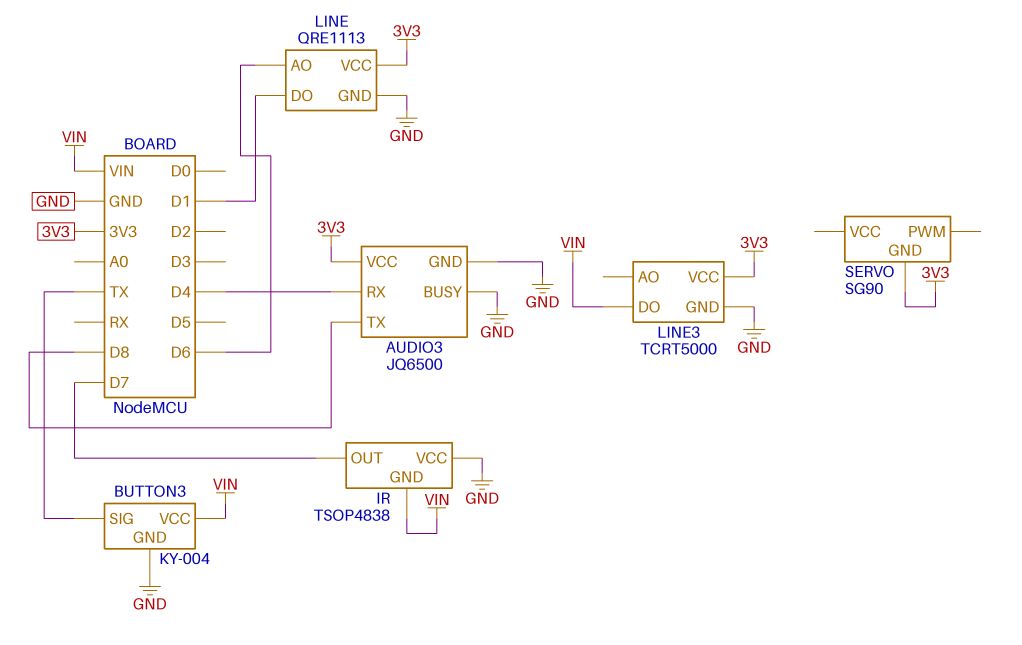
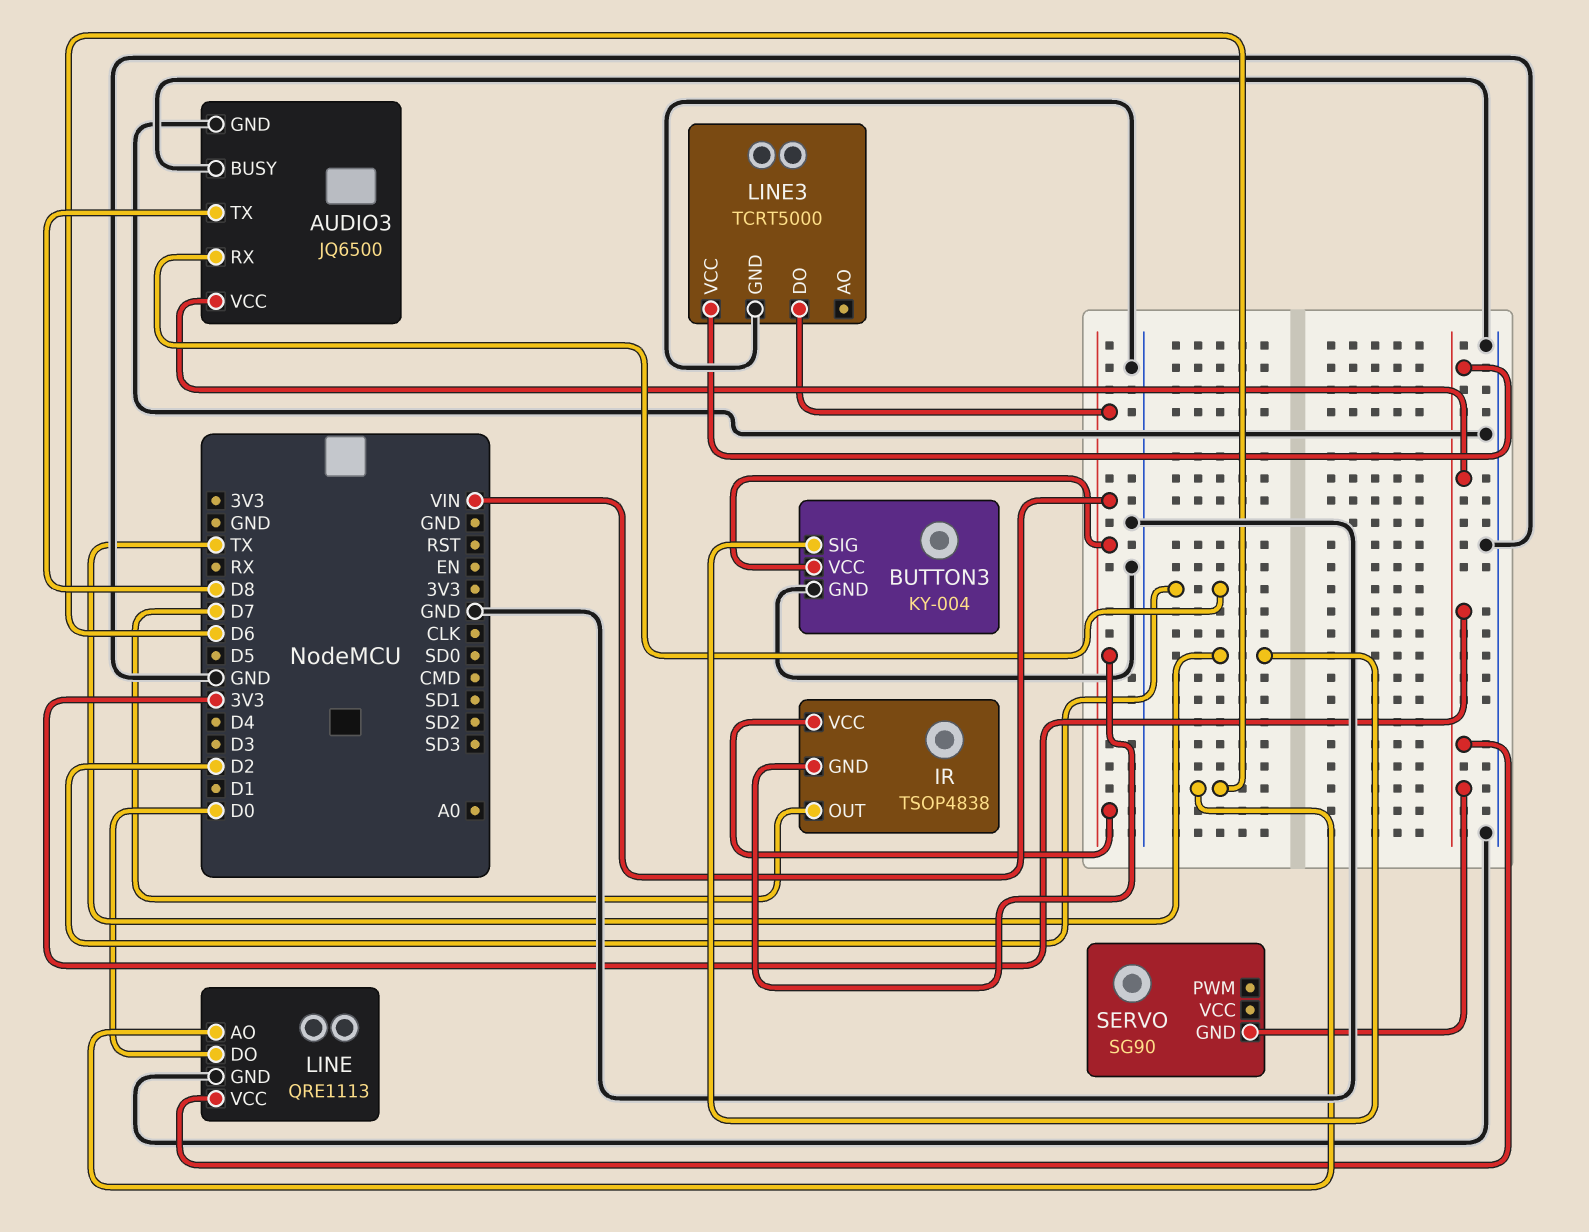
AUDIO3 pin RX: D4 -> D2
IR pin VCC: GND -> VIN
LINE pin DO: D1 -> D0

